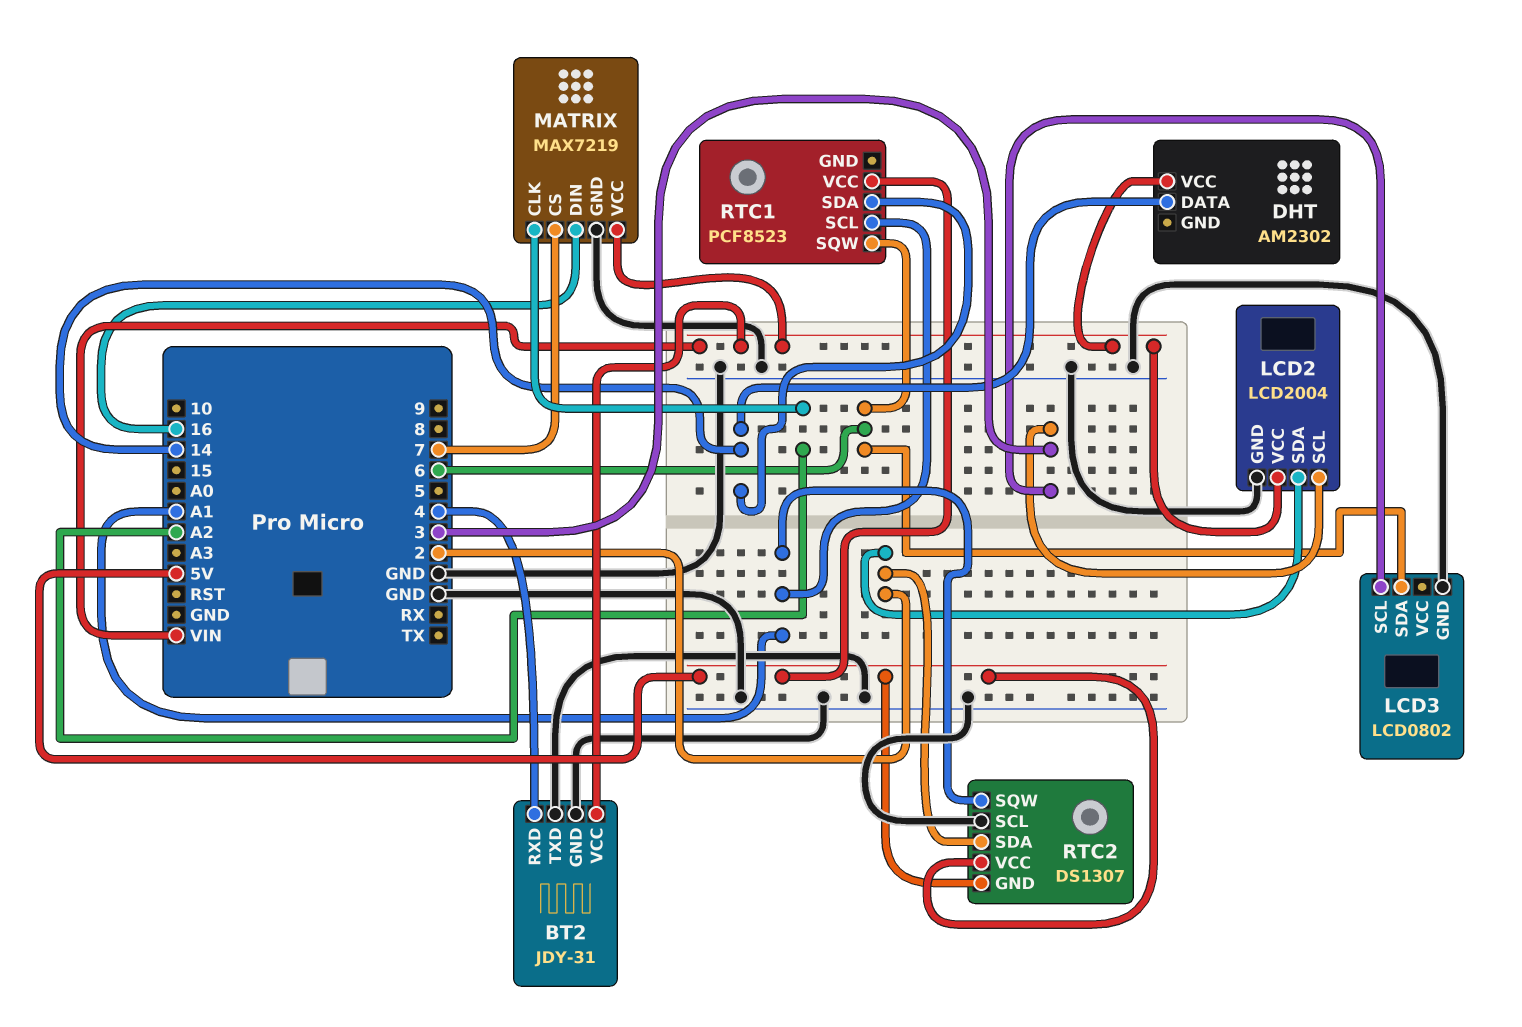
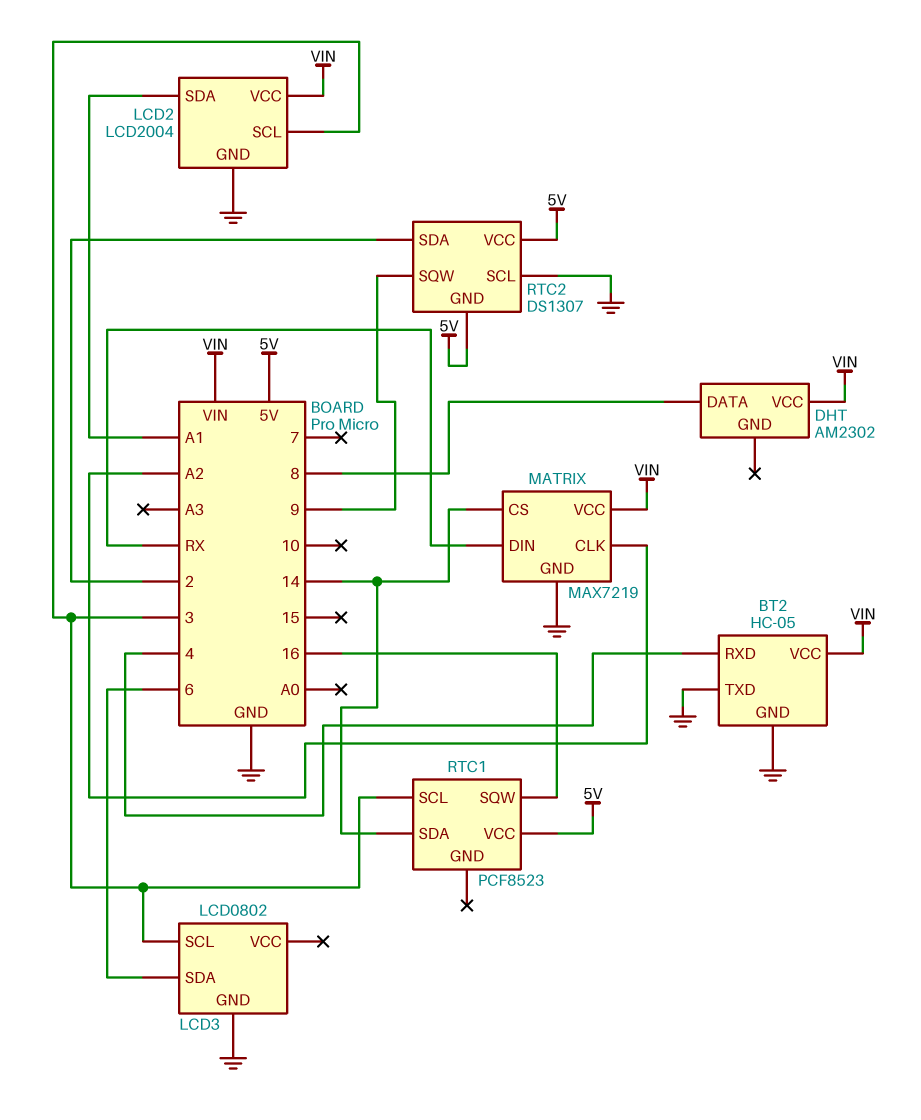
BT2: JDY-31 -> HC-05
DHT pin DATA: 14 -> 8
LCD2 pin SDA: 2 -> A1
MATRIX pin CS: 7 -> 14
MATRIX pin DIN: 16 -> RX
RTC1 pin SCL: A1 -> 3
RTC1 pin SQW: 6 -> 16
RTC2 pin SQW: A1 -> 9

